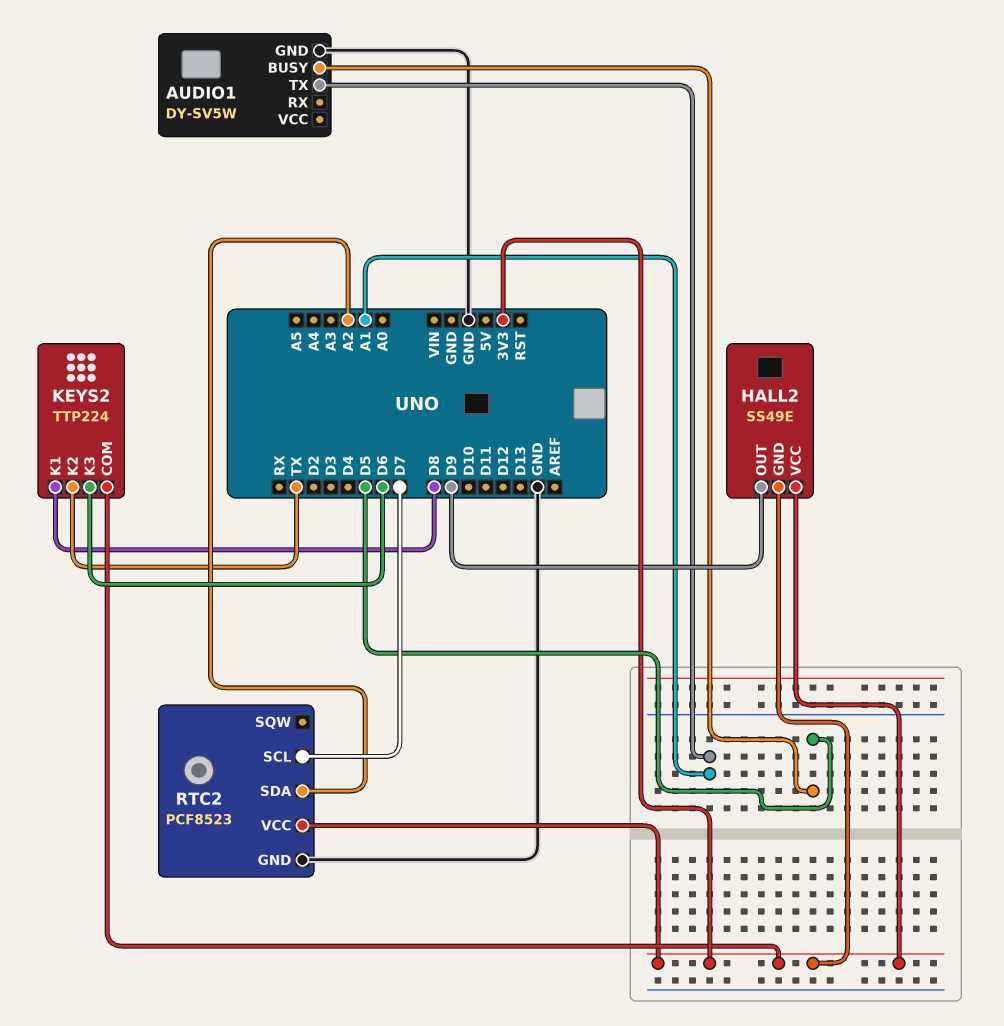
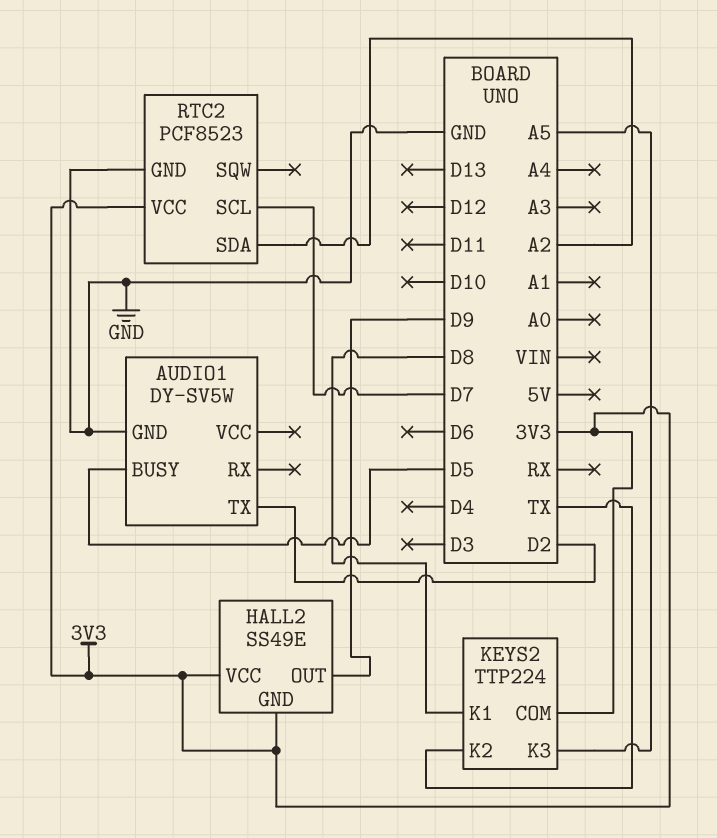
AUDIO1 pin TX: A1 -> D2
KEYS2 pin K3: D6 -> A5

